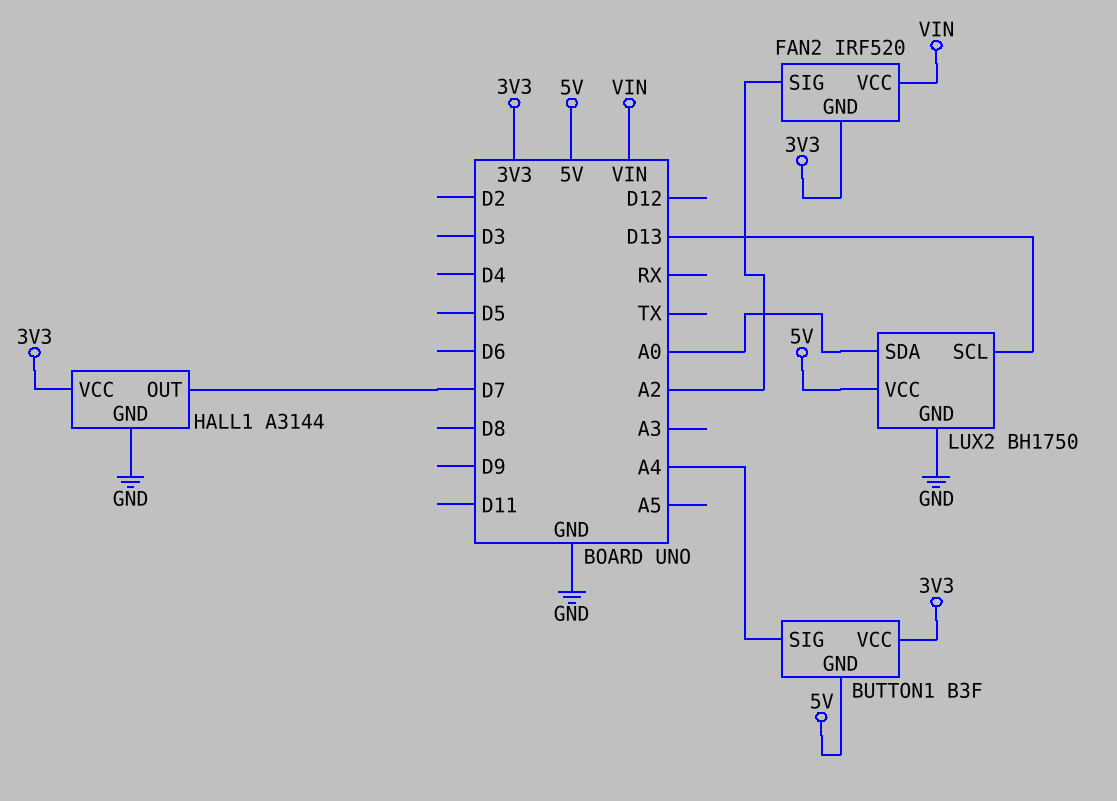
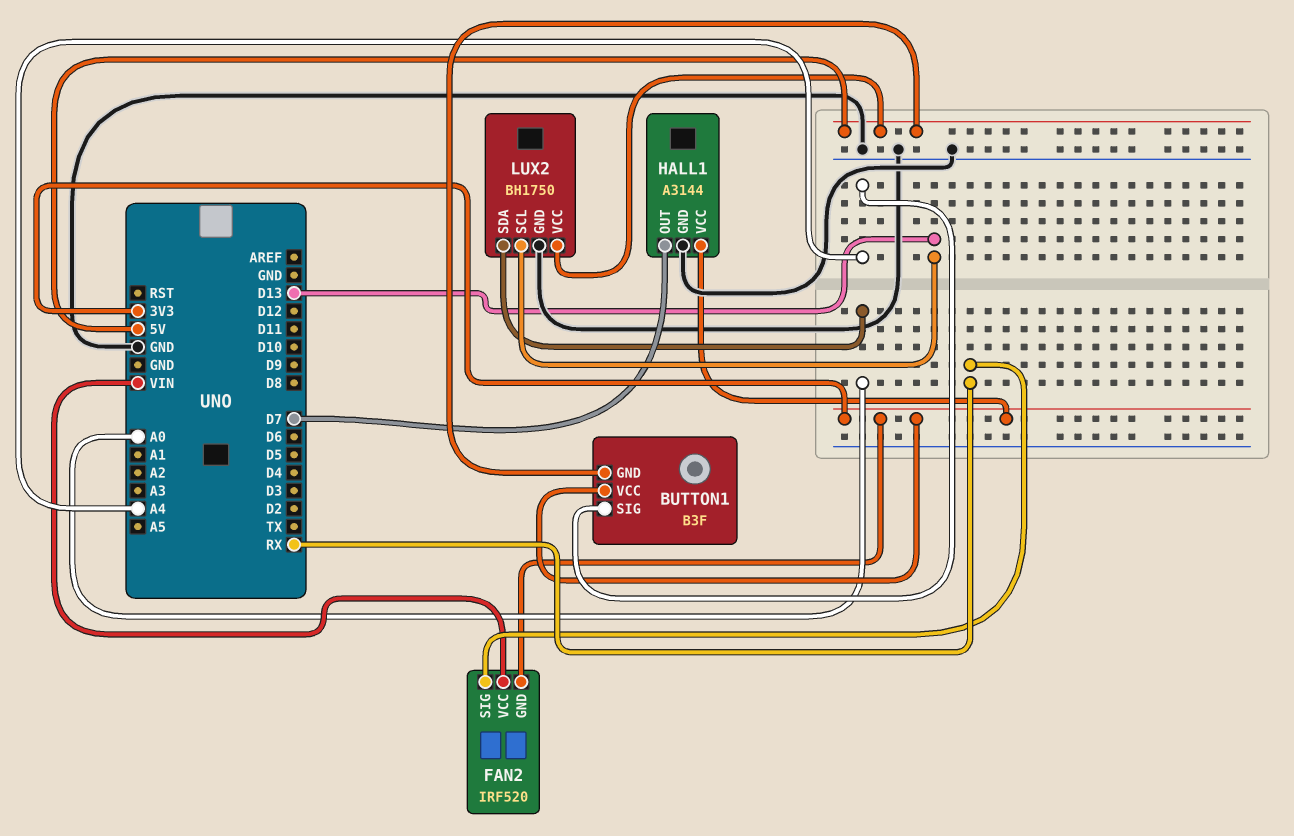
FAN2 pin SIG: A2 -> RX

